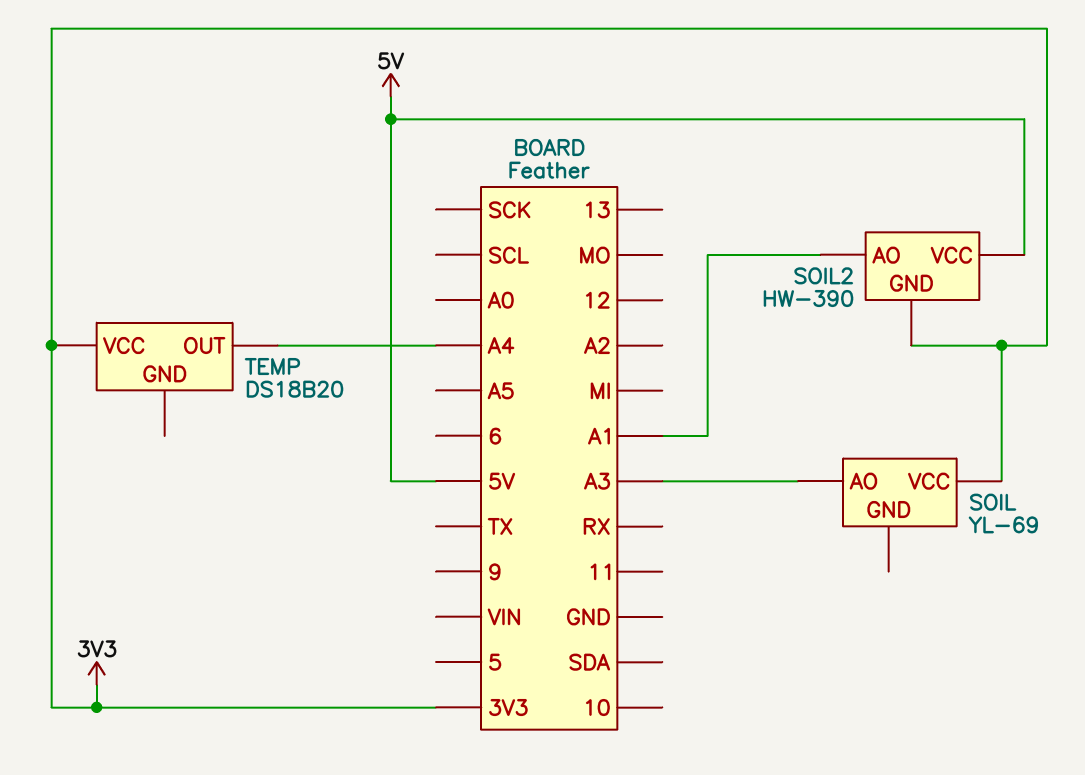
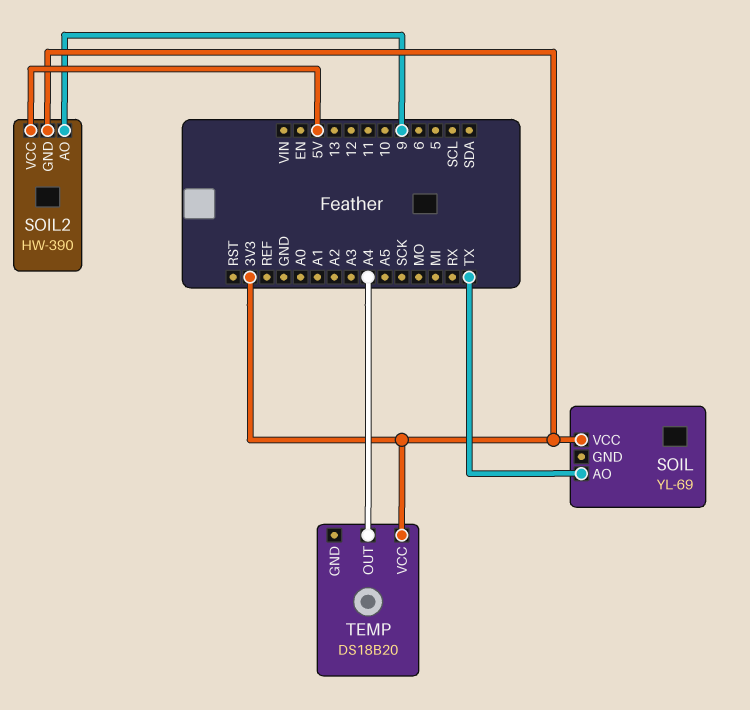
SOIL pin AO: A3 -> TX
SOIL2 pin AO: A1 -> 9

